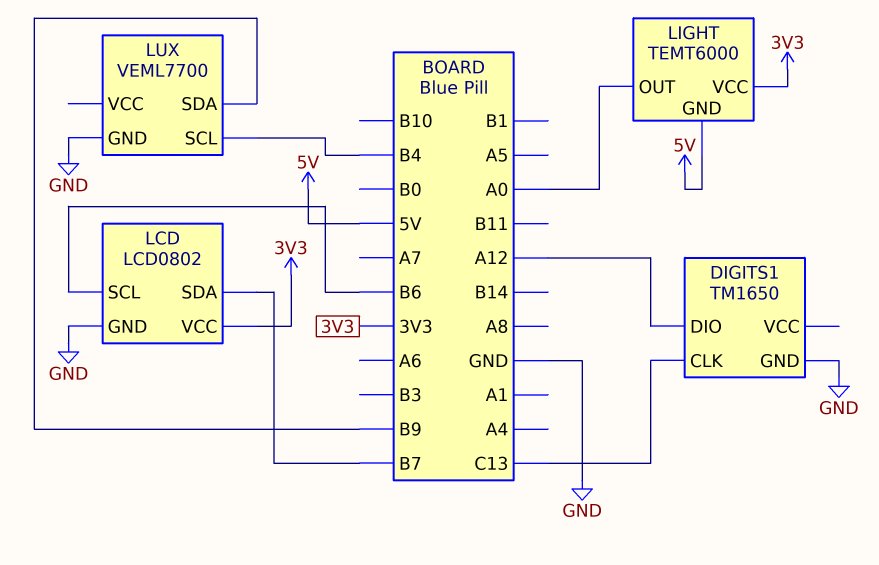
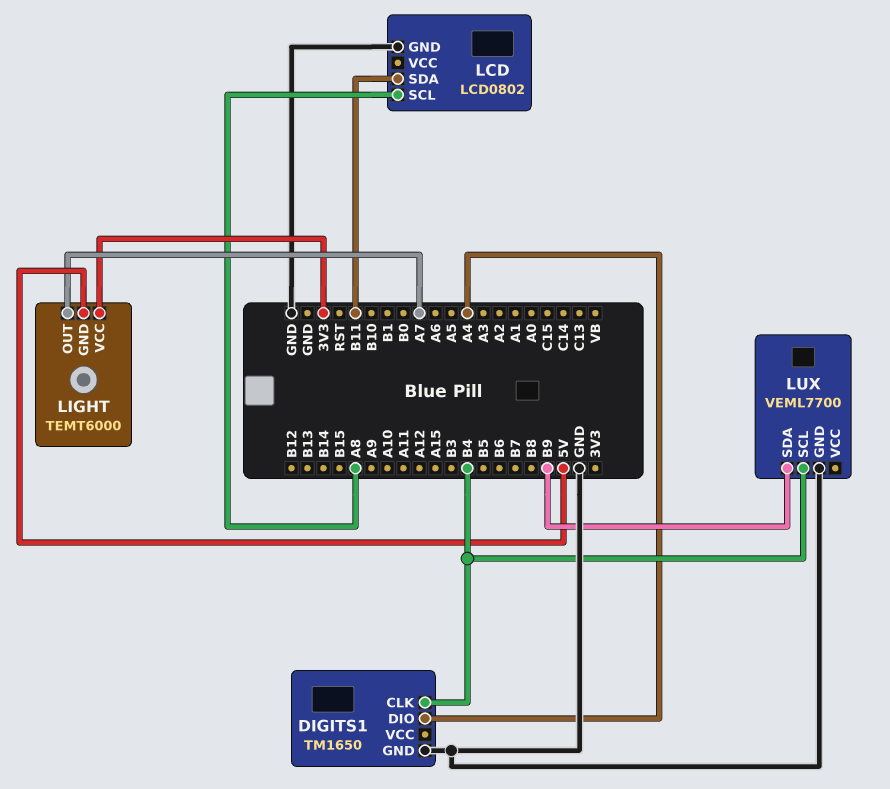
DIGITS1 pin CLK: C13 -> B4
DIGITS1 pin DIO: A12 -> A4
LCD pin SCL: B6 -> A8
LCD pin SDA: B7 -> B11
LCD pin VCC: 3V3 -> none
LIGHT pin OUT: A0 -> A7

